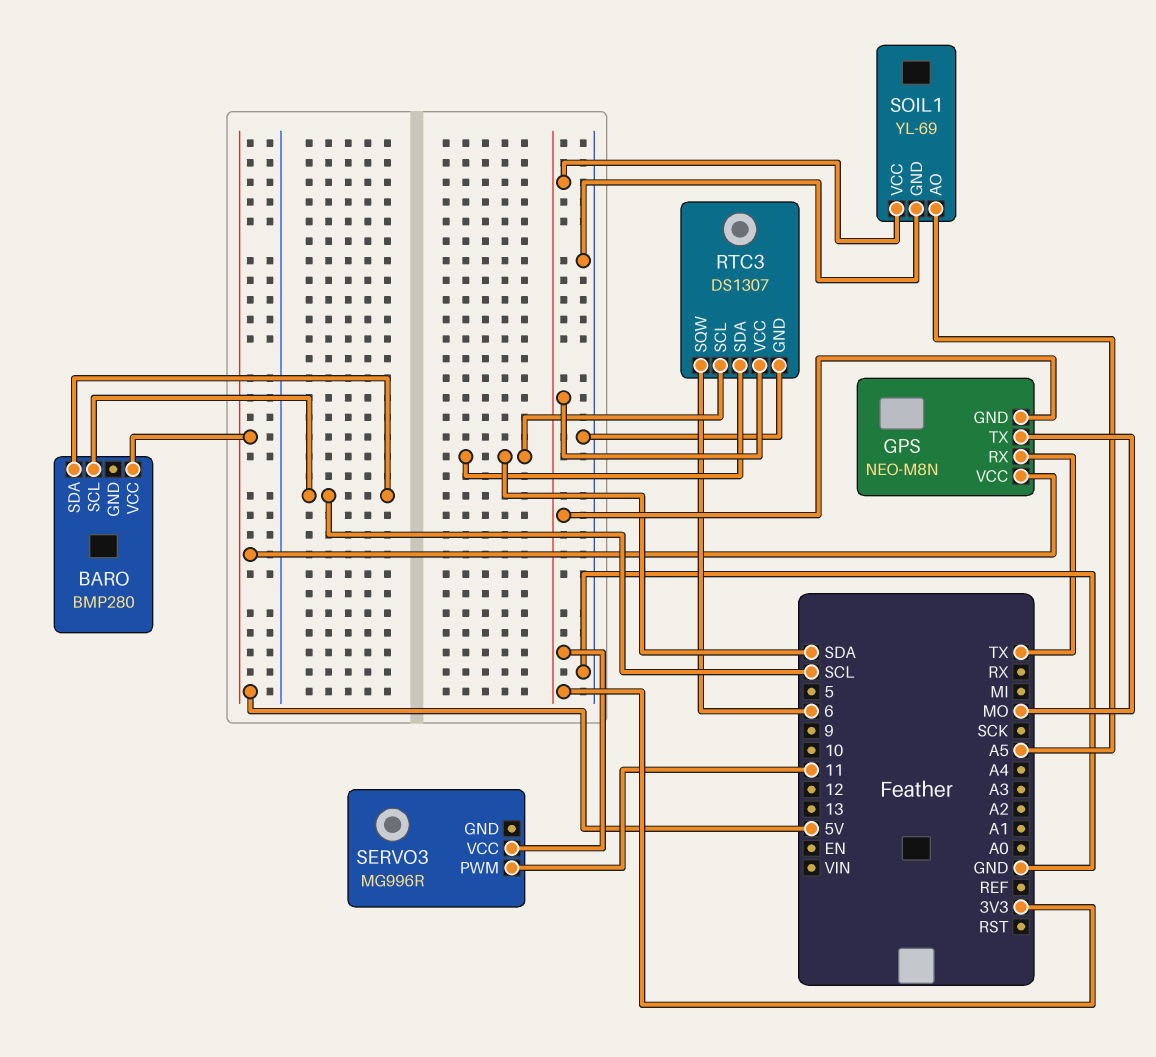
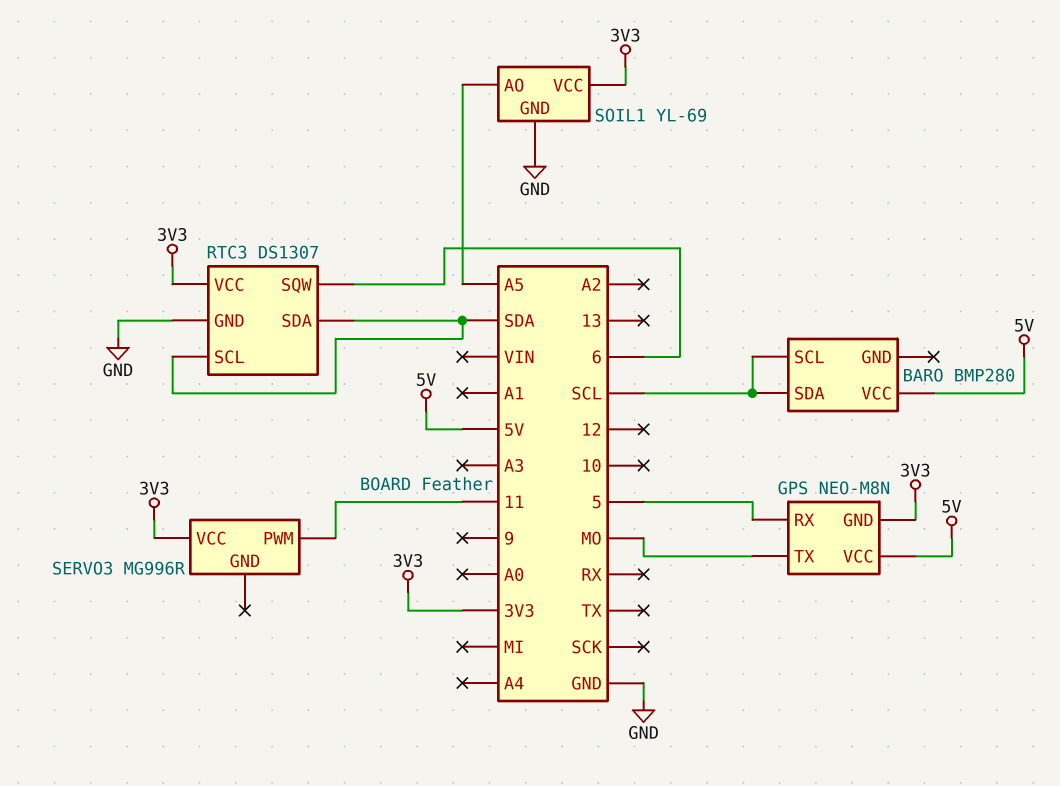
GPS pin RX: TX -> 5

